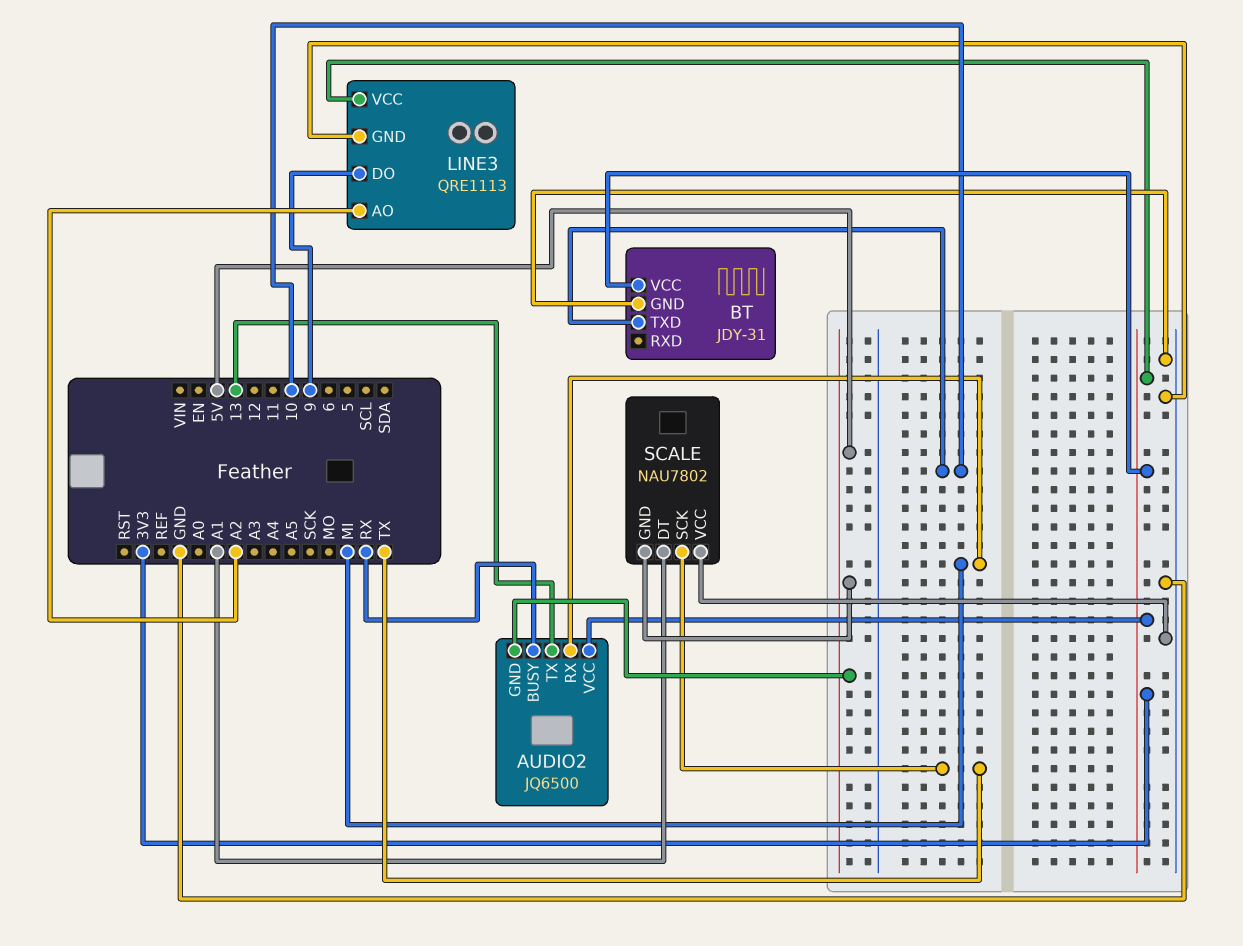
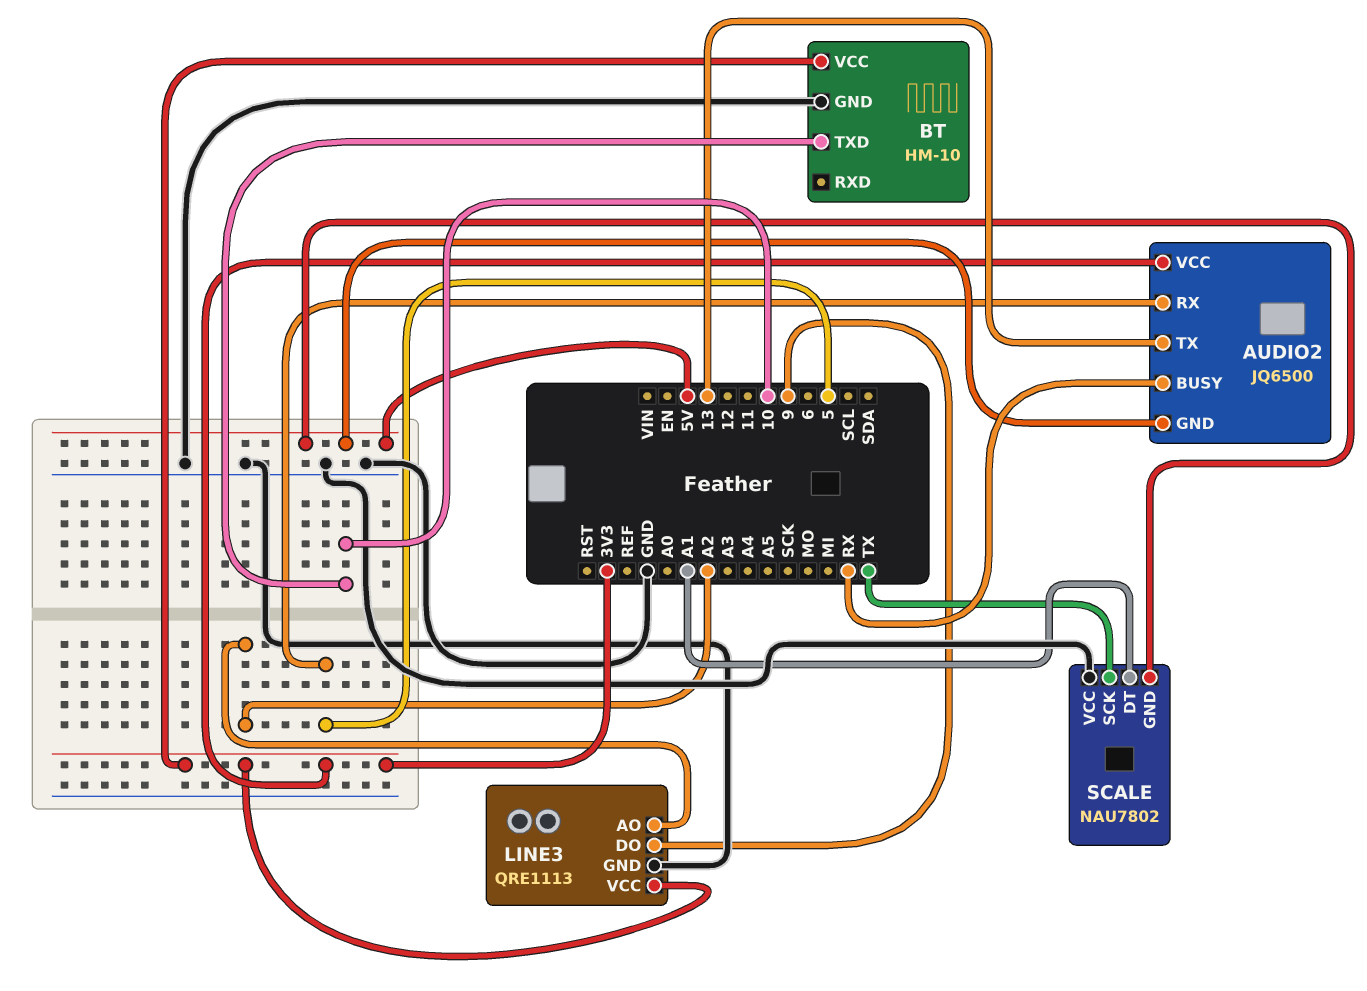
AUDIO2 pin RX: MI -> 5
BT: JDY-31 -> HM-10

